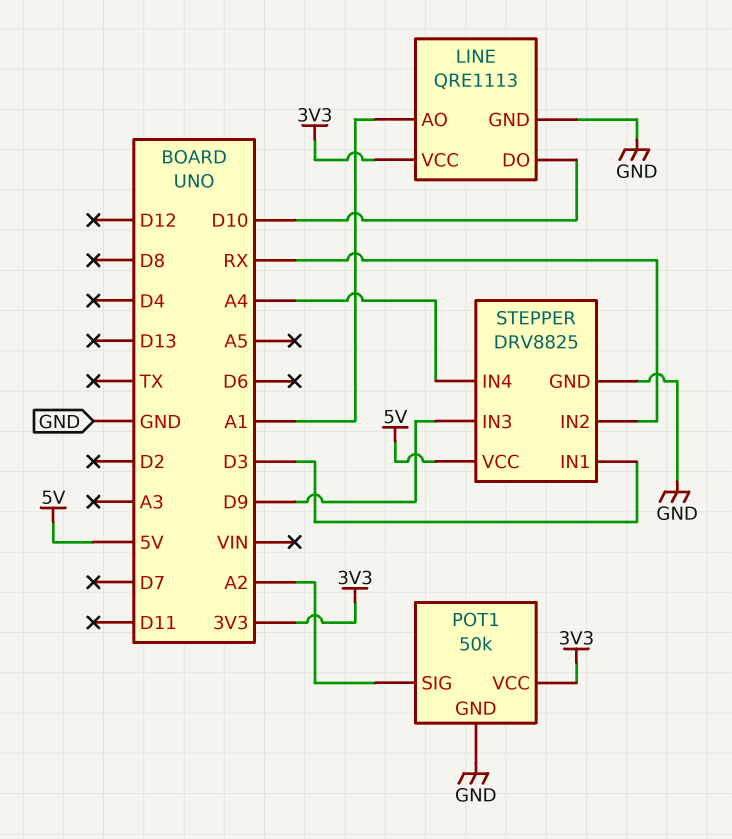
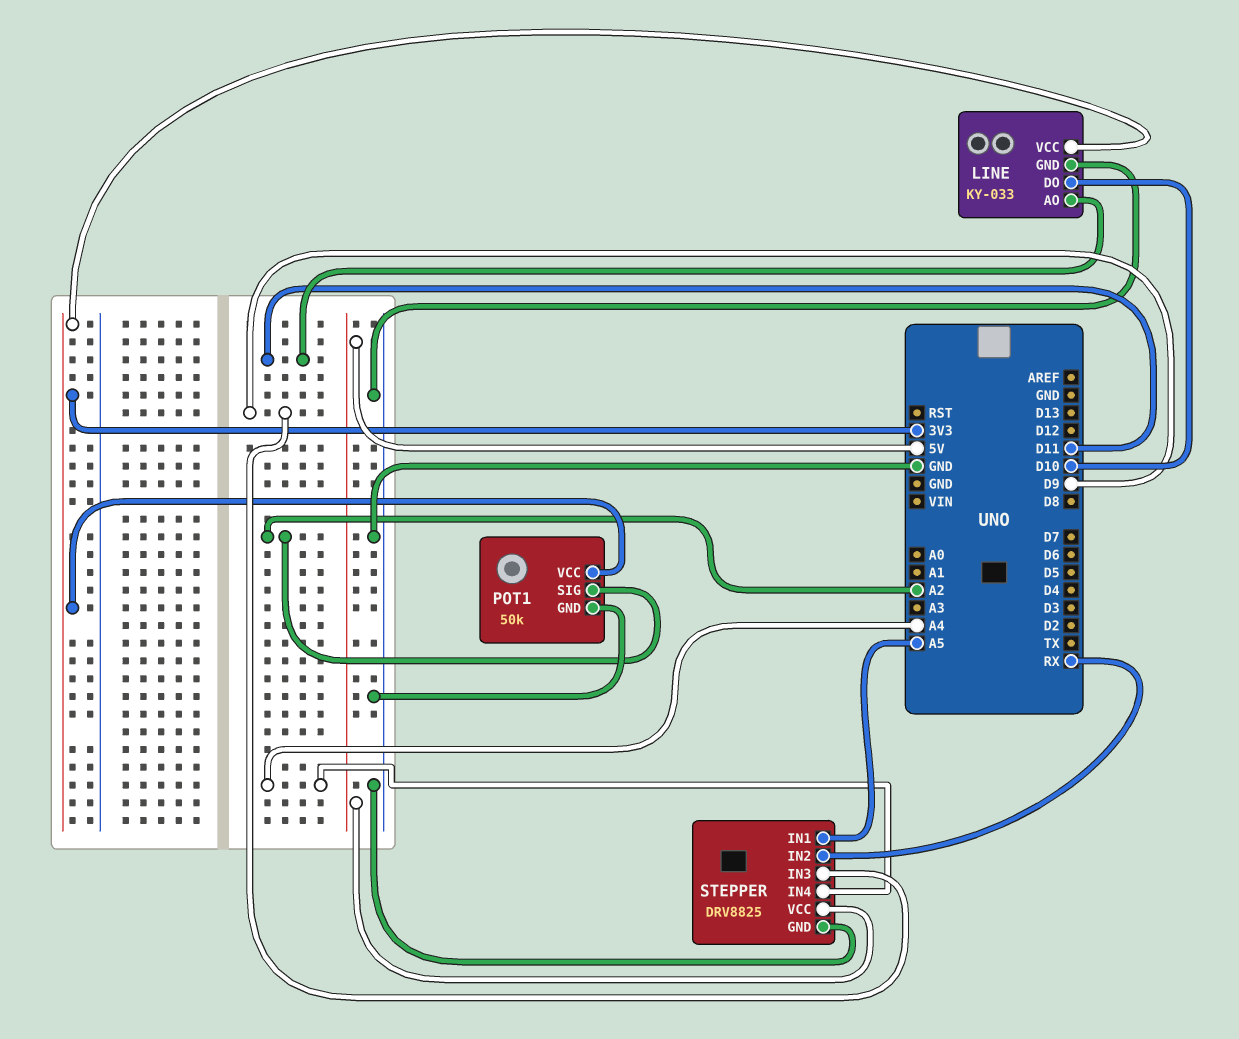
LINE: QRE1113 -> KY-033
LINE pin AO: A1 -> D11
STEPPER pin IN1: D3 -> A5

